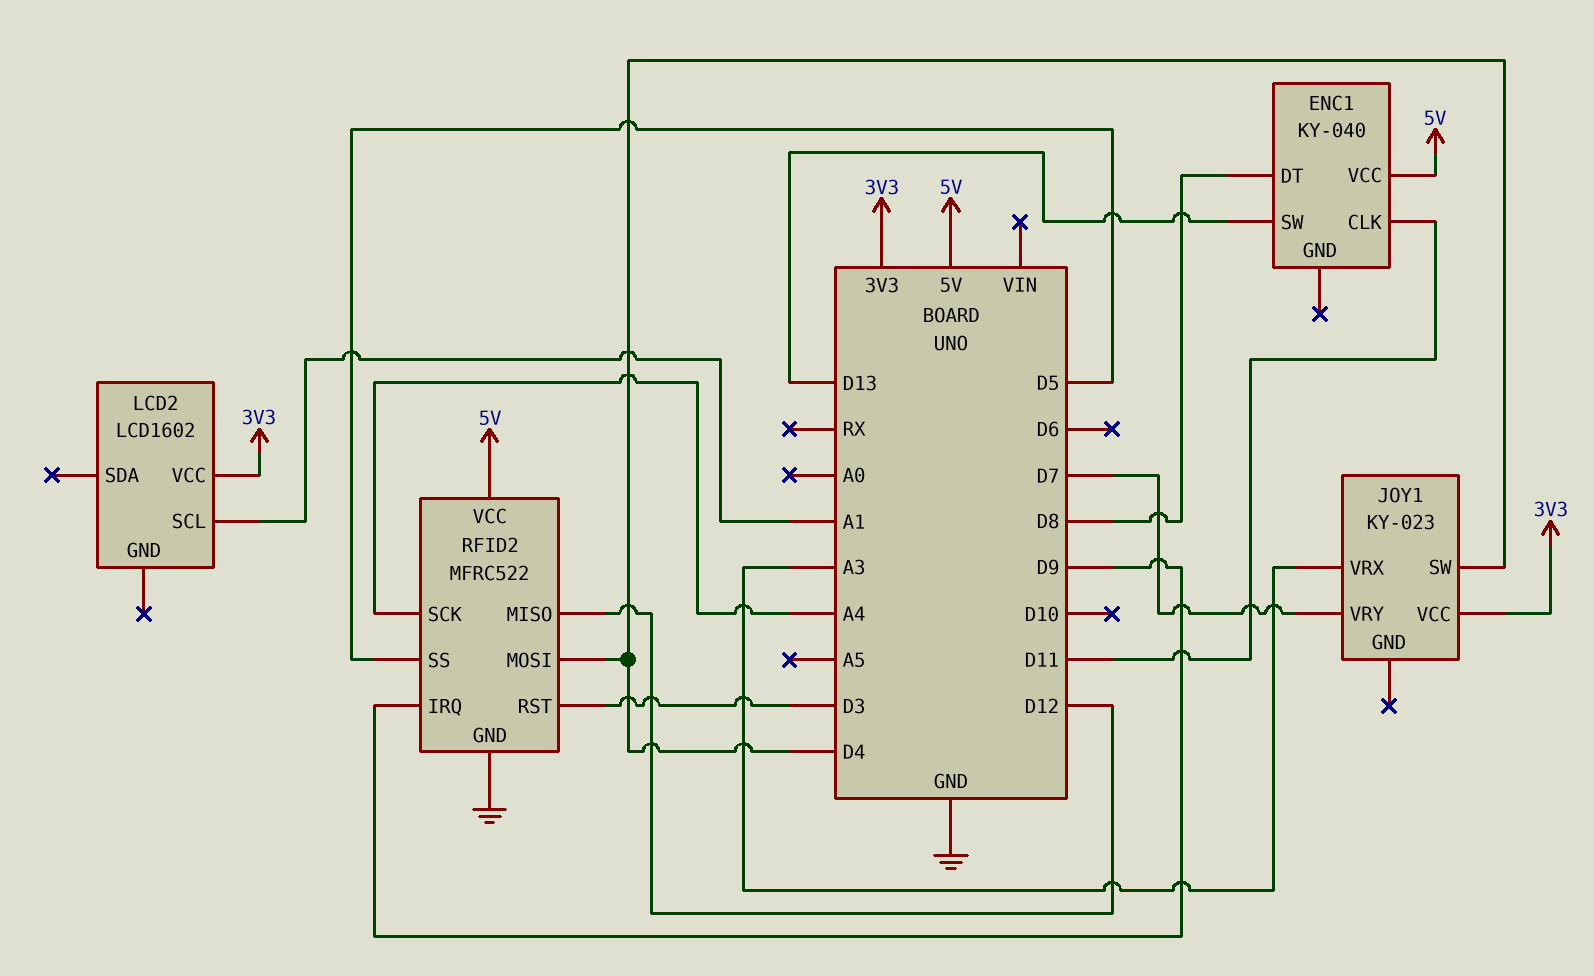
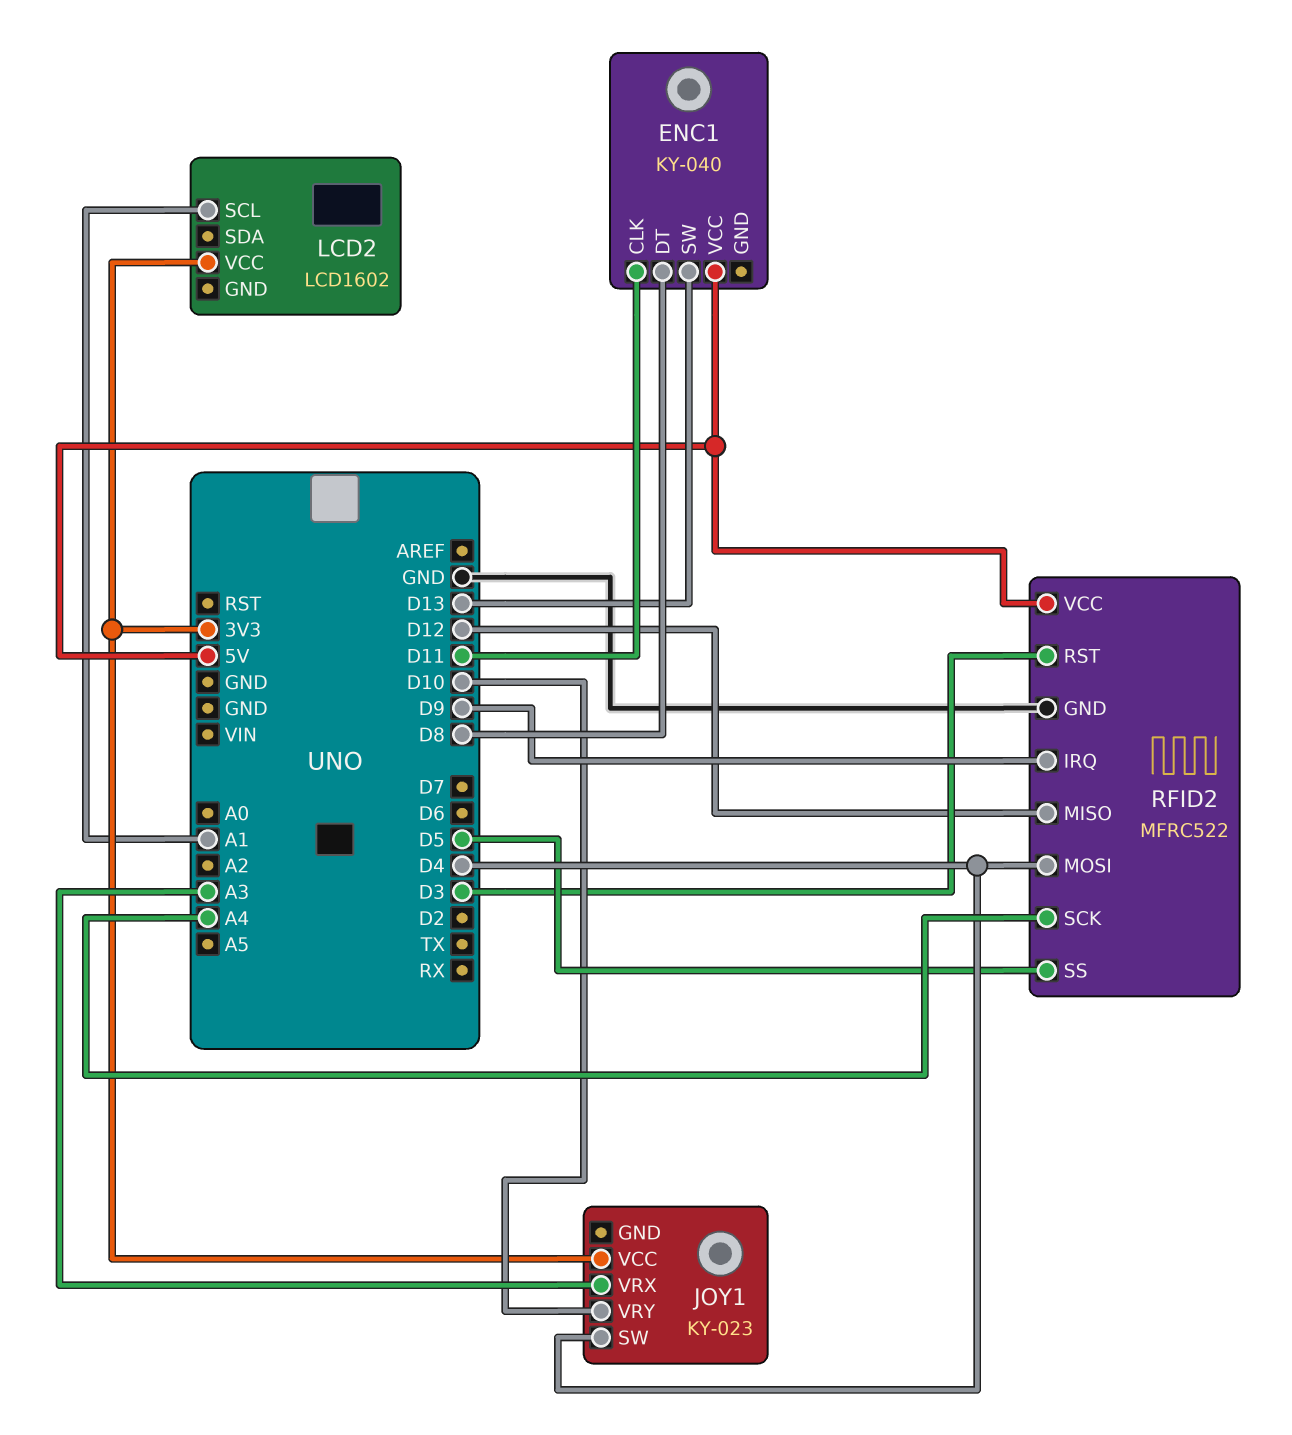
JOY1 pin VRY: D7 -> D10

